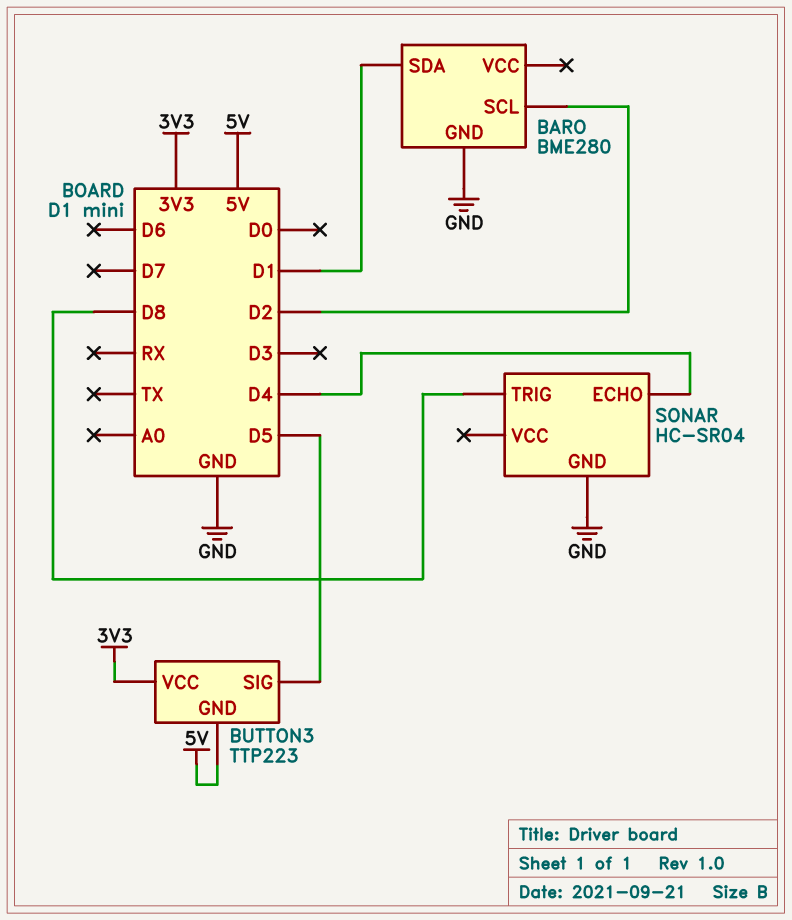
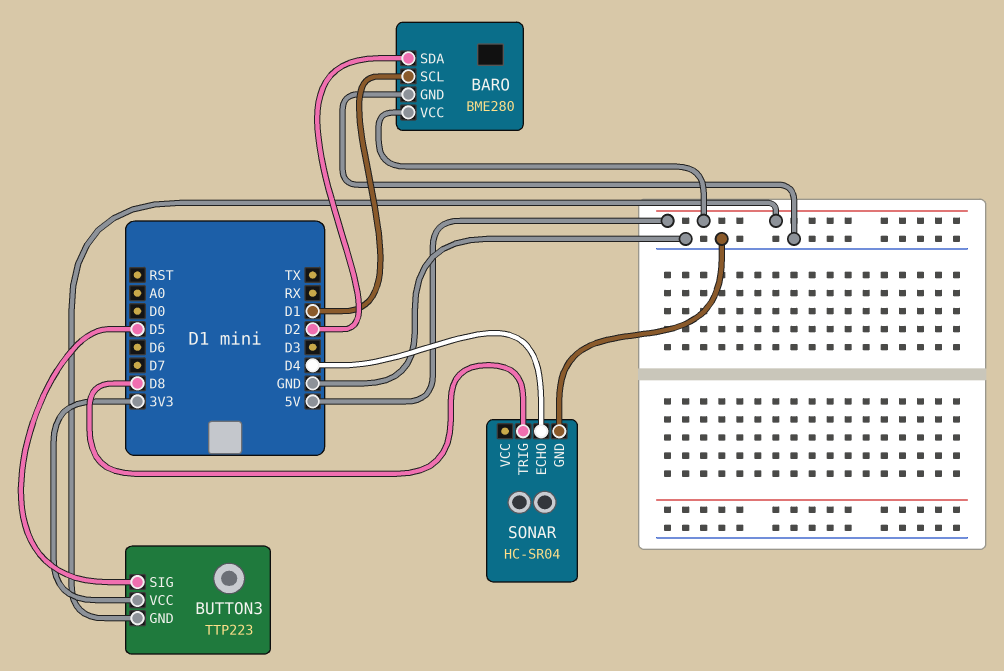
BARO pin SCL: D2 -> D1
BARO pin SDA: D1 -> D2
BARO pin VCC: none -> 5V

